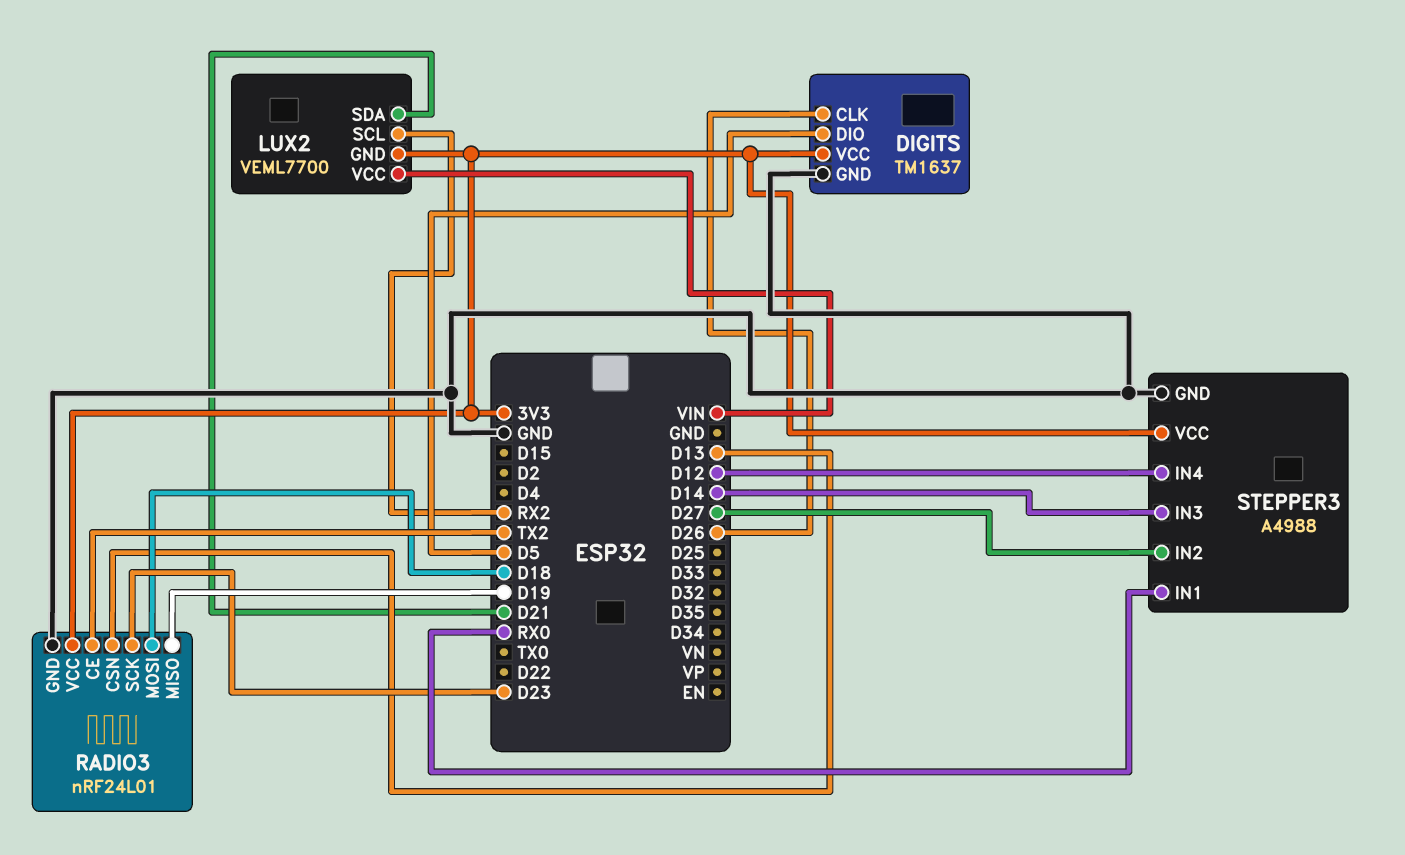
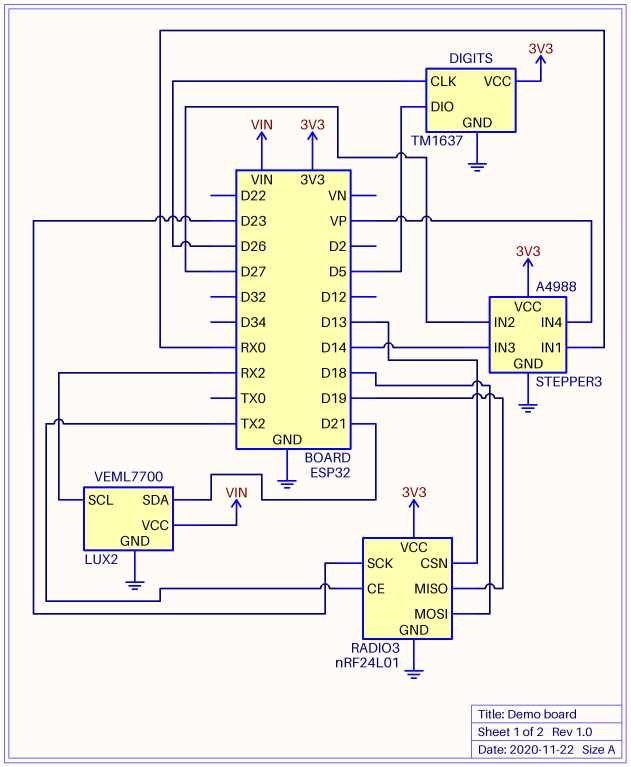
LUX2 pin GND: 3V3 -> GND
STEPPER3 pin IN4: D12 -> VP

